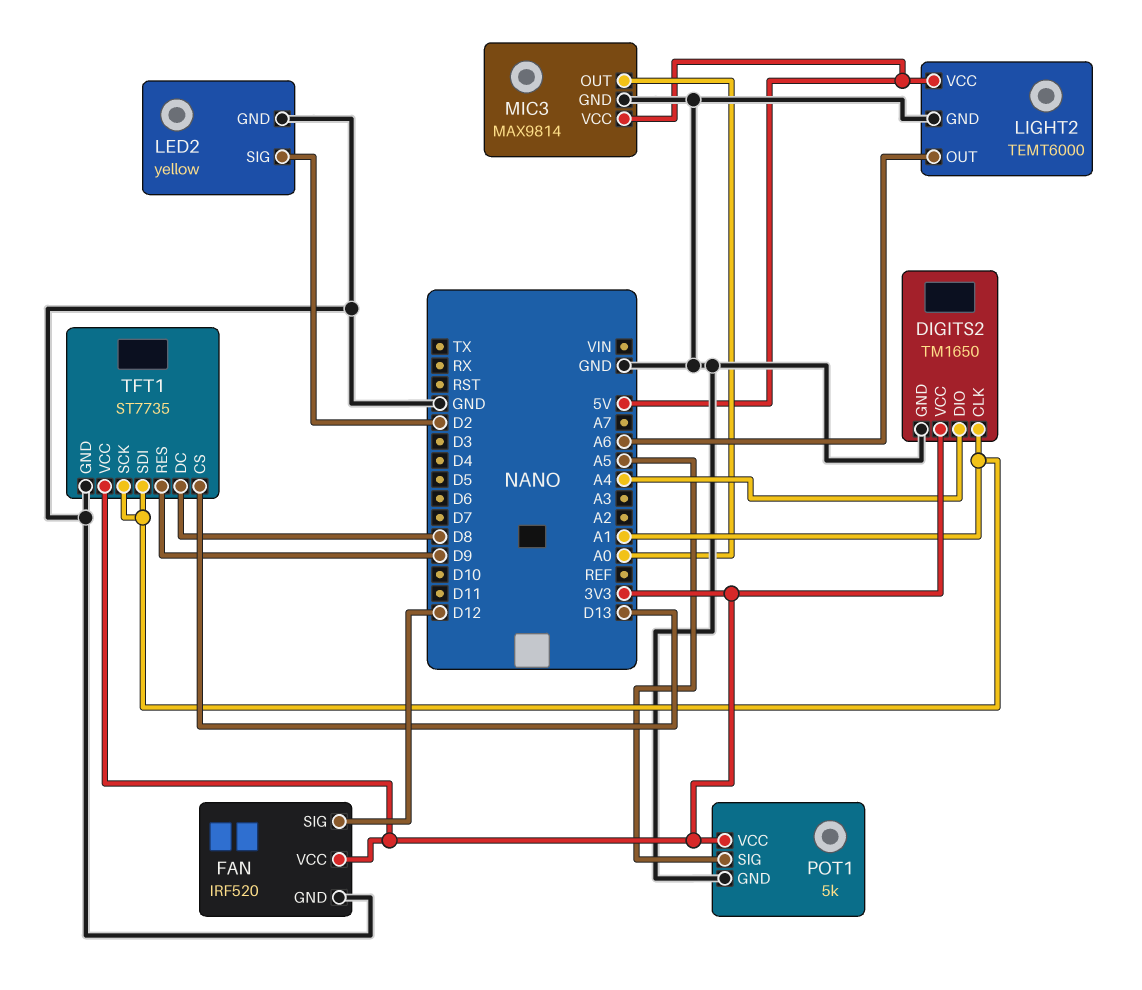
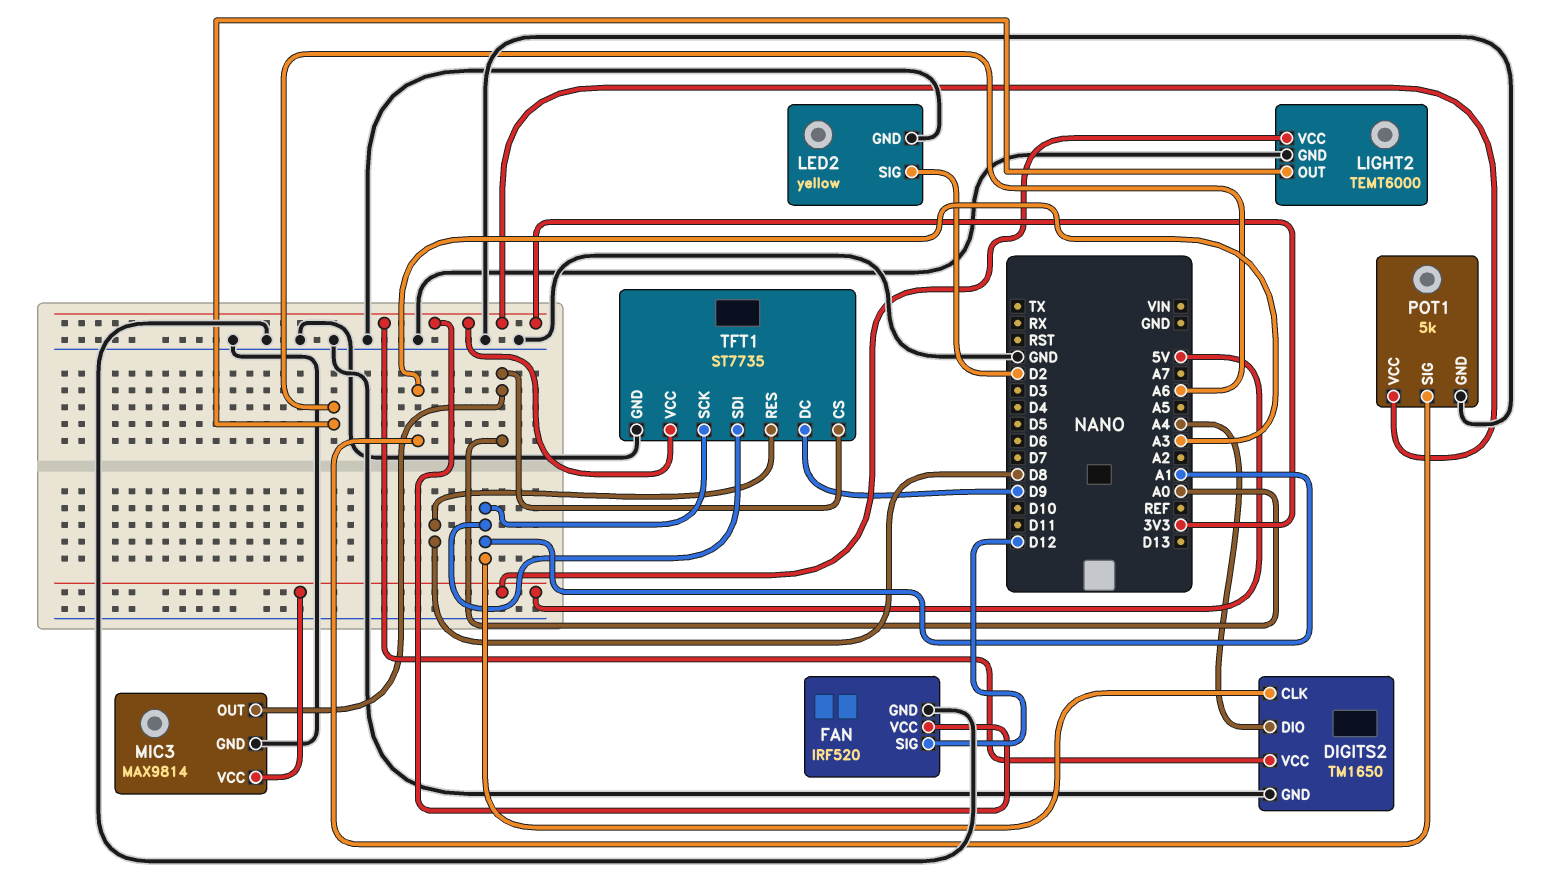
POT1 pin SIG: A5 -> A3
TFT1 pin CS: D13 -> A0
TFT1 pin DC: D8 -> D9
TFT1 pin RES: D9 -> D8

